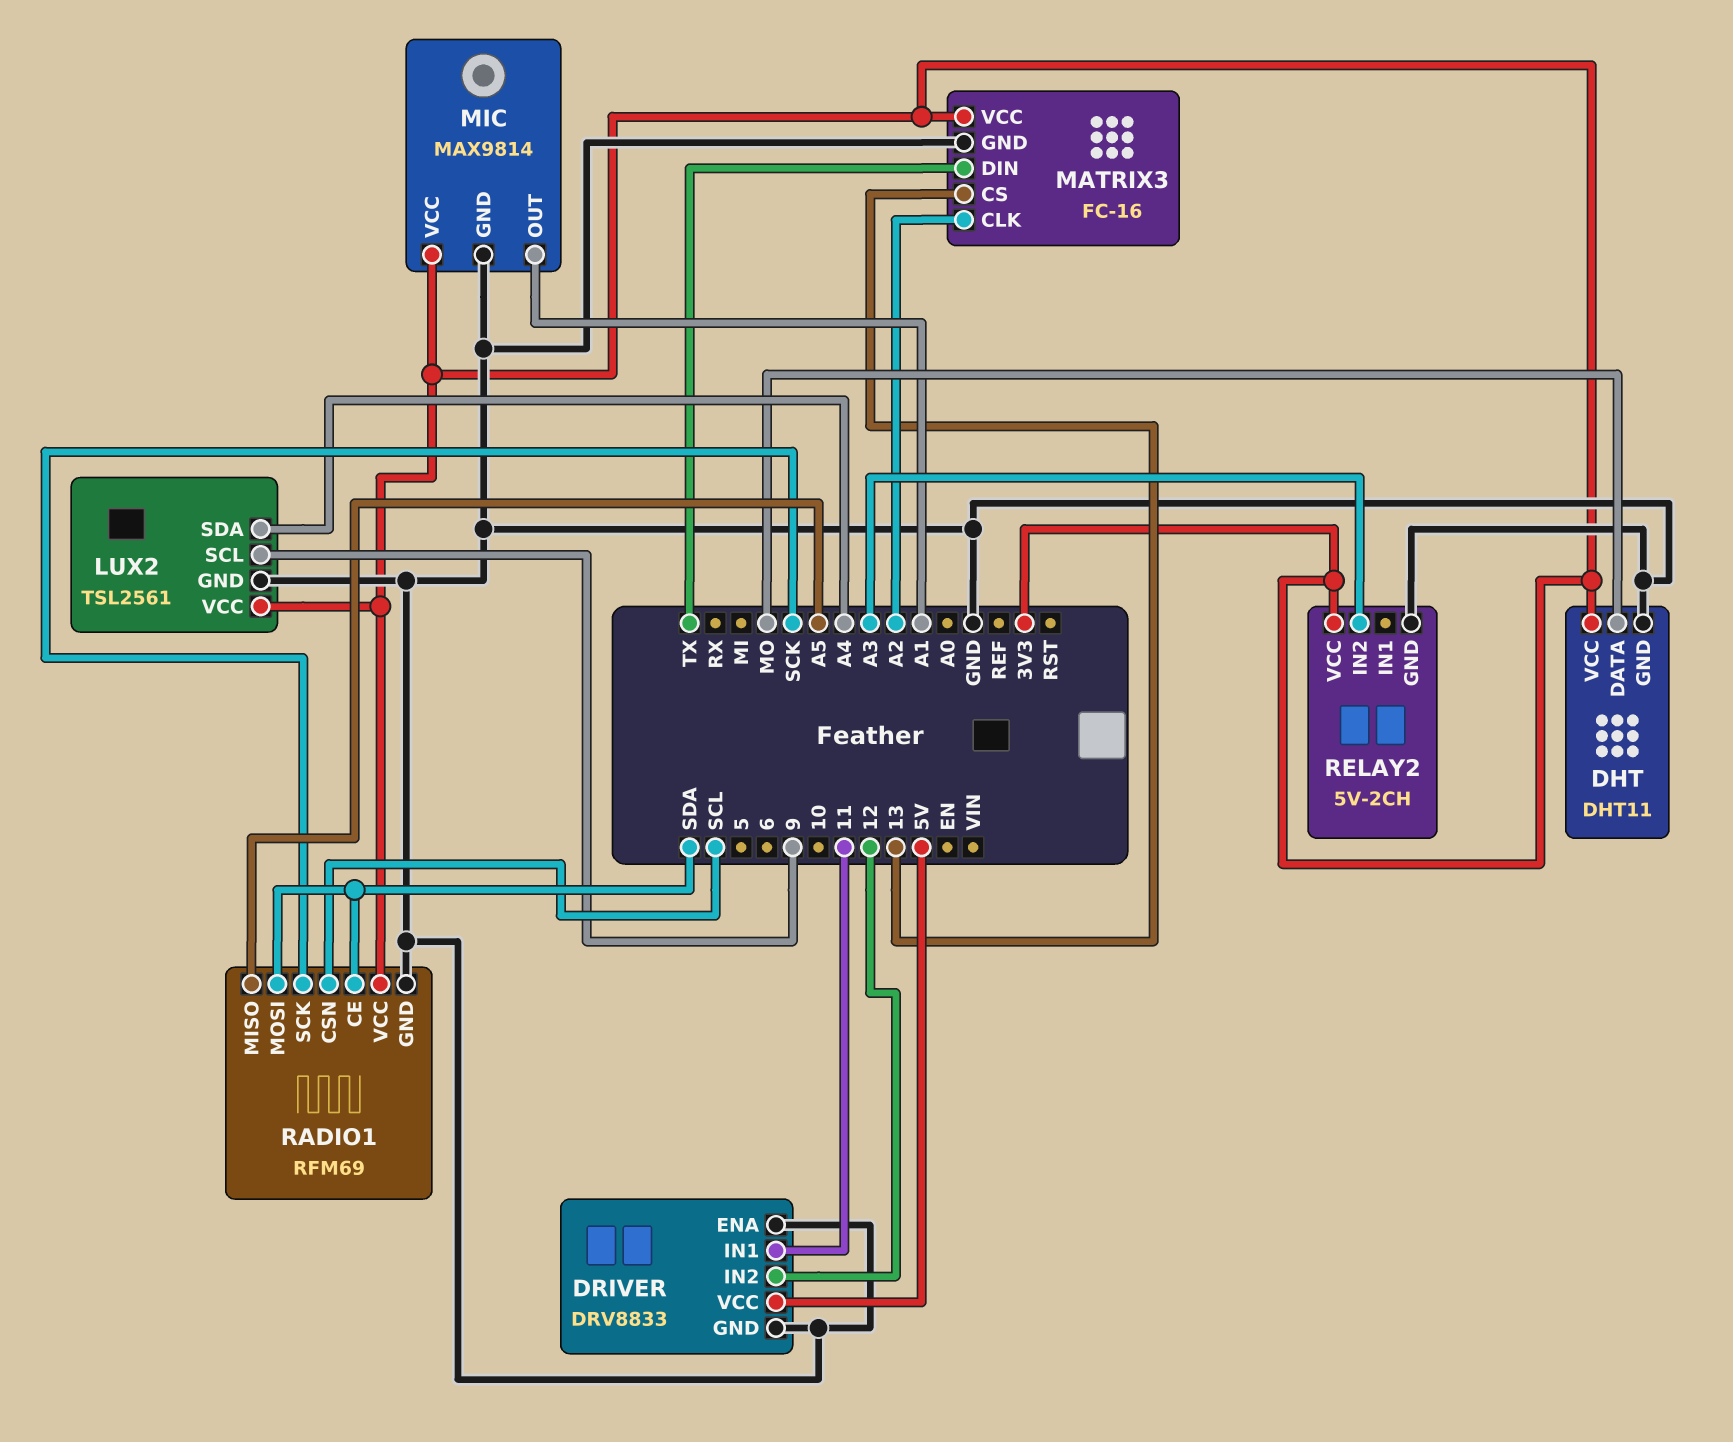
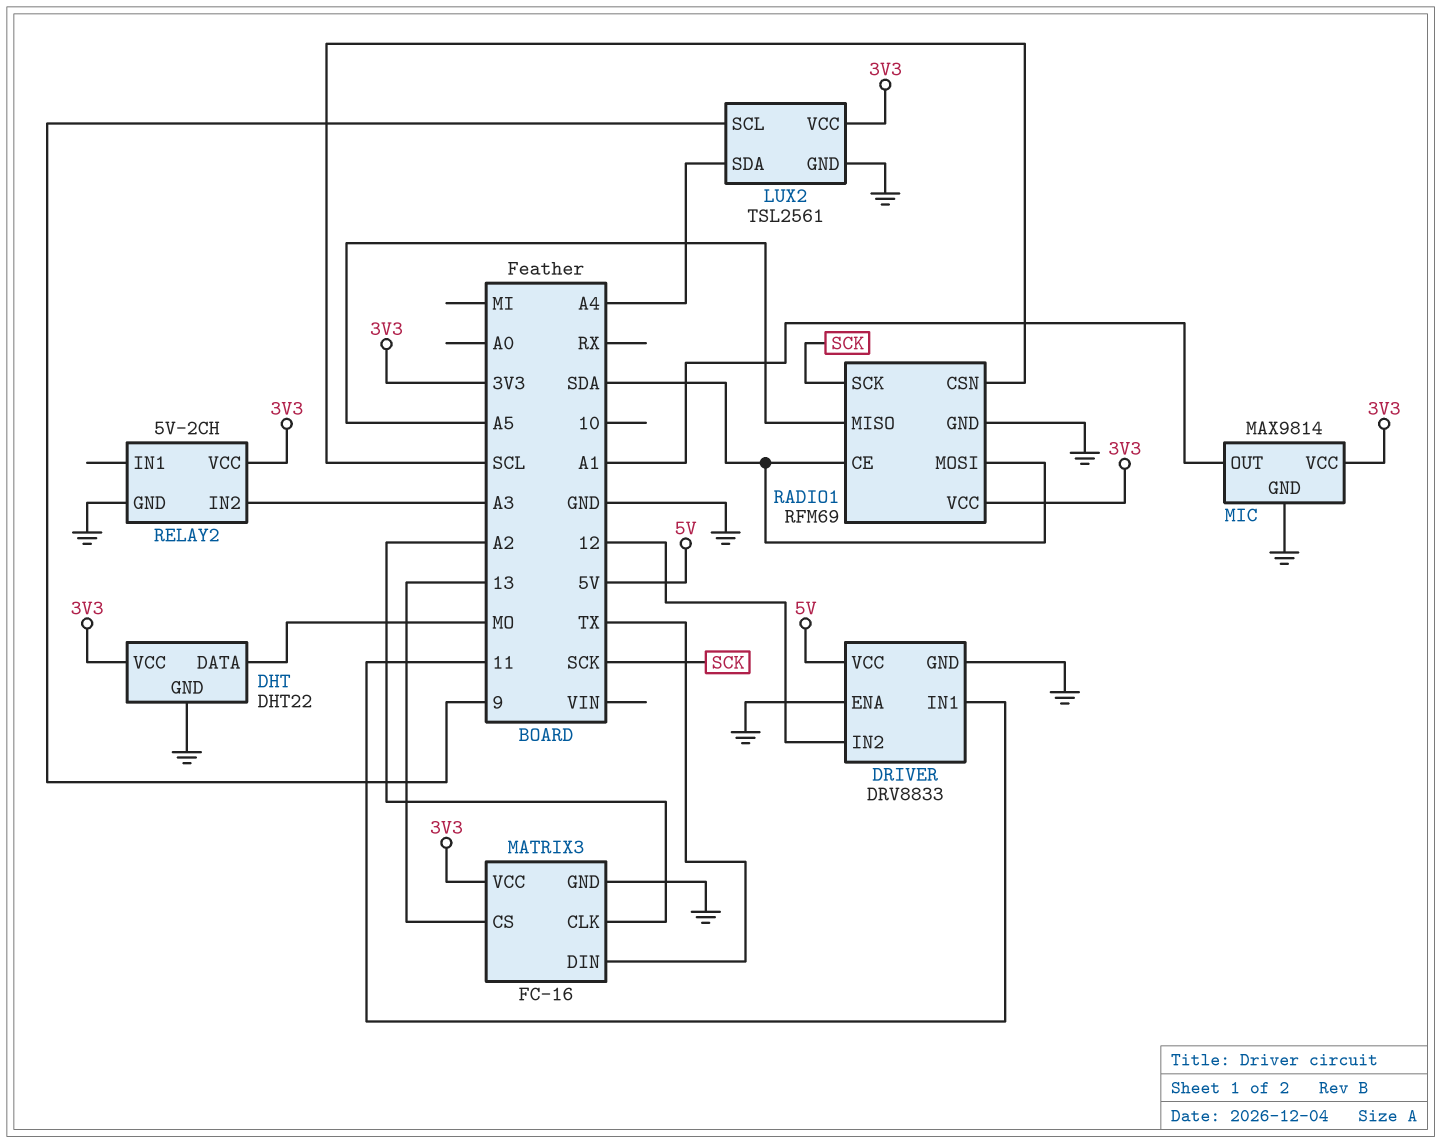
DHT: DHT11 -> DHT22

